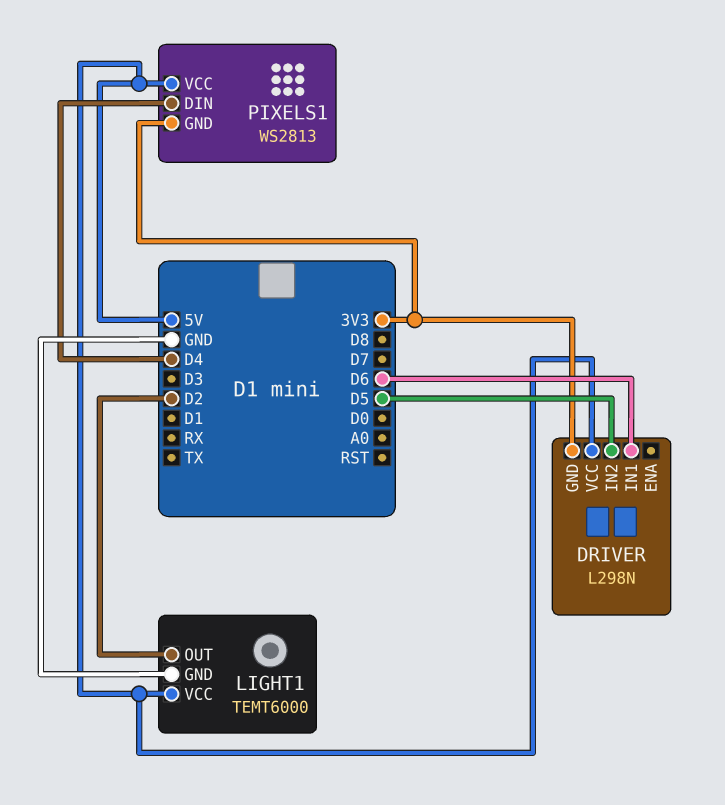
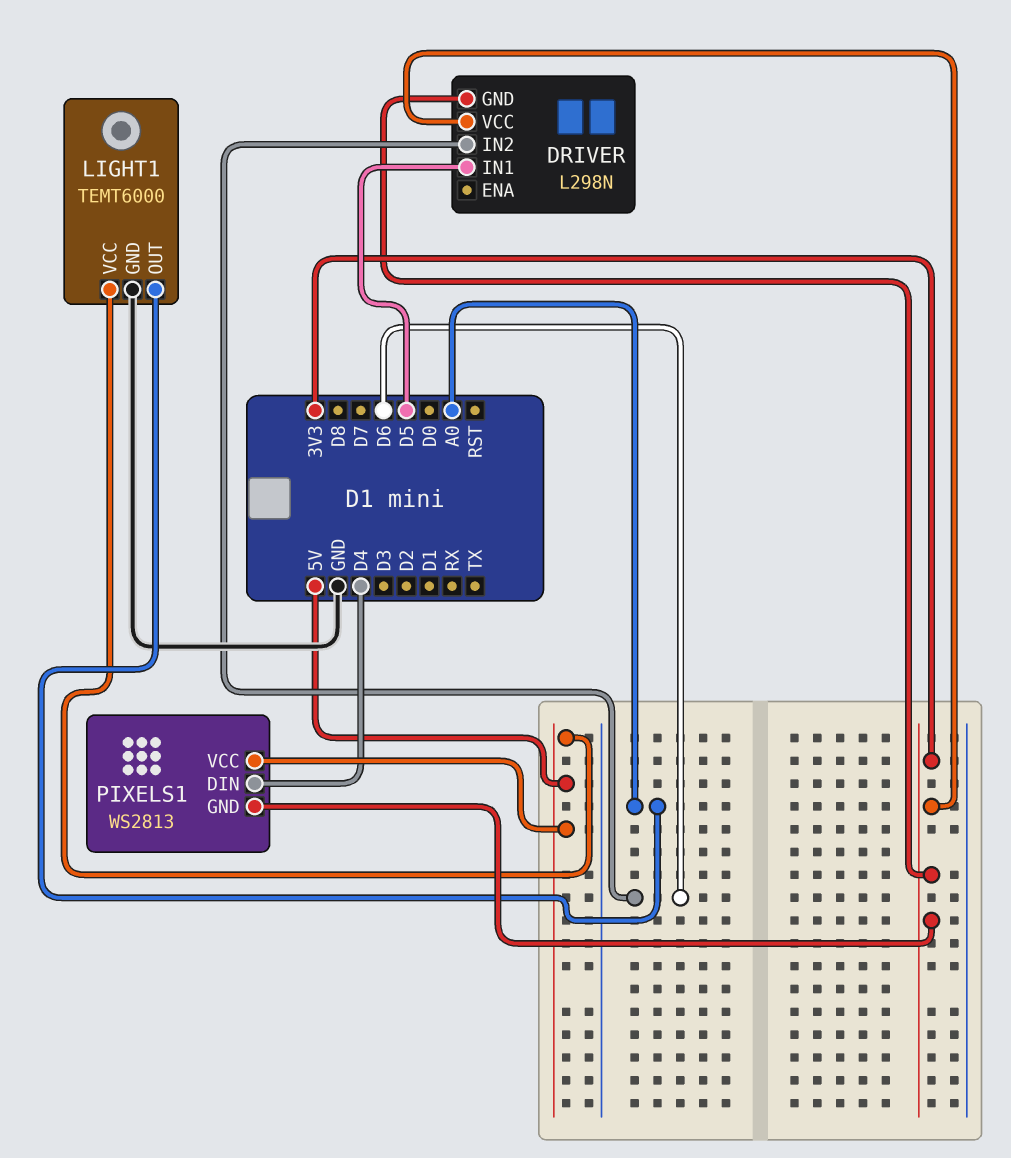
DRIVER pin IN1: D6 -> D5
DRIVER pin IN2: D5 -> D6
DRIVER pin VCC: 5V -> 3V3
LIGHT1 pin OUT: D2 -> A0

